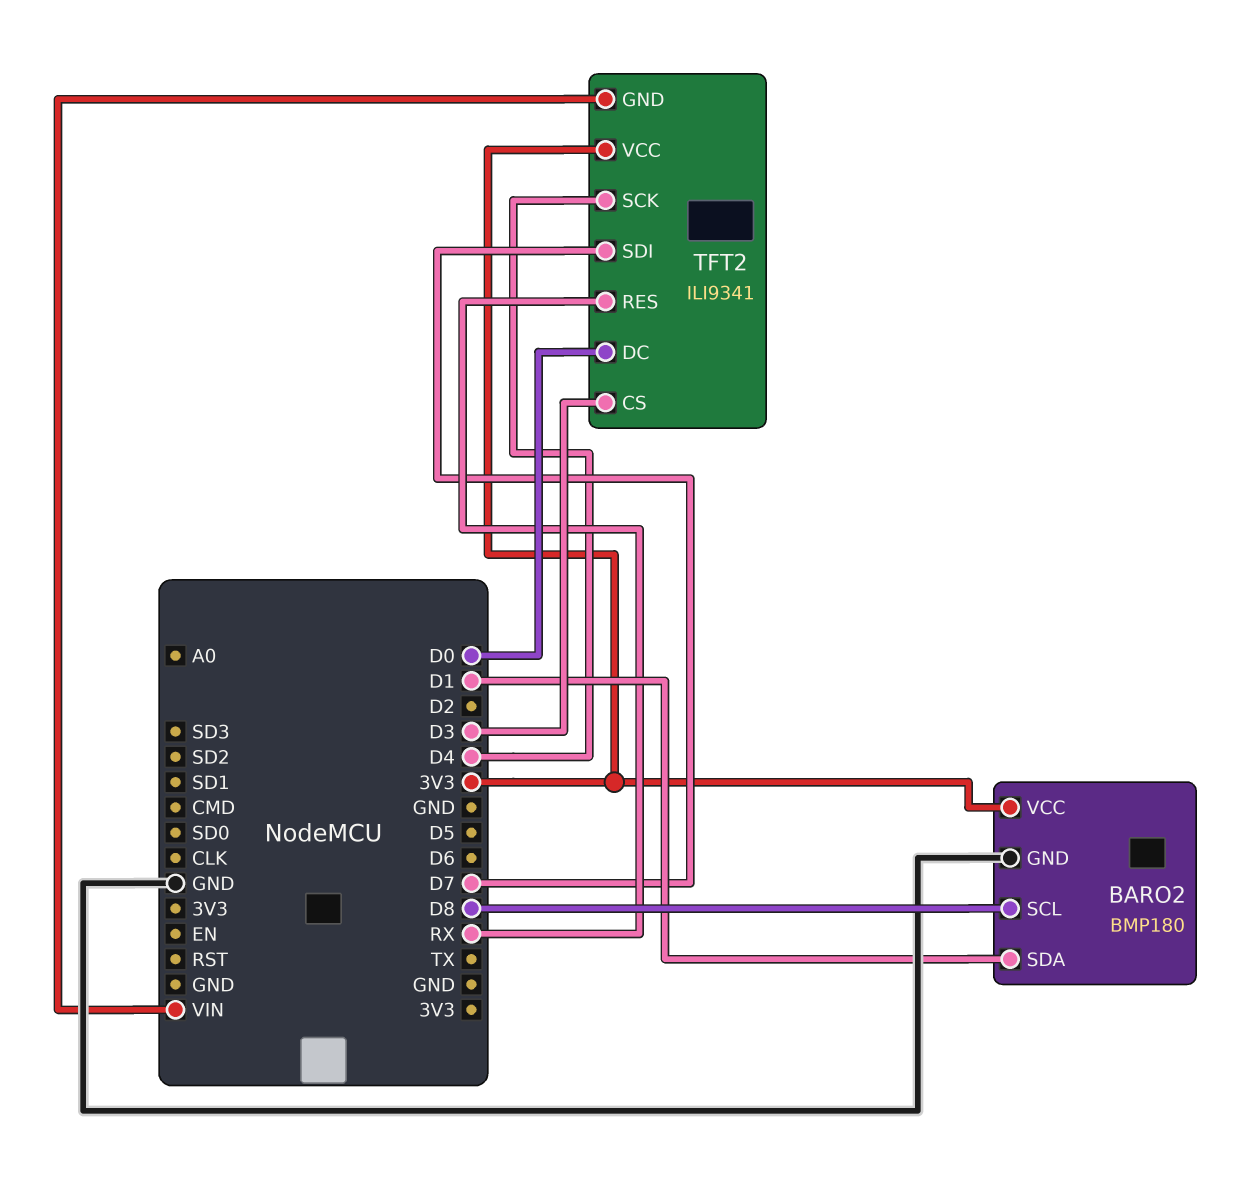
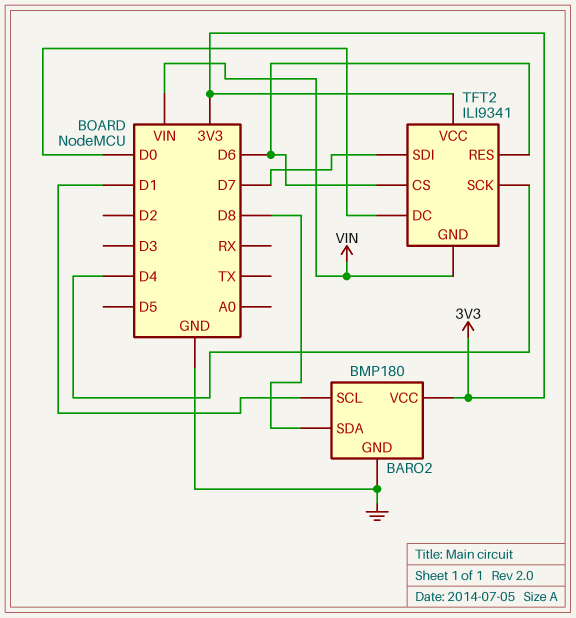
BARO2 pin SCL: D8 -> D1
BARO2 pin SDA: D1 -> D8
TFT2 pin CS: D3 -> D6
TFT2 pin RES: RX -> D6

